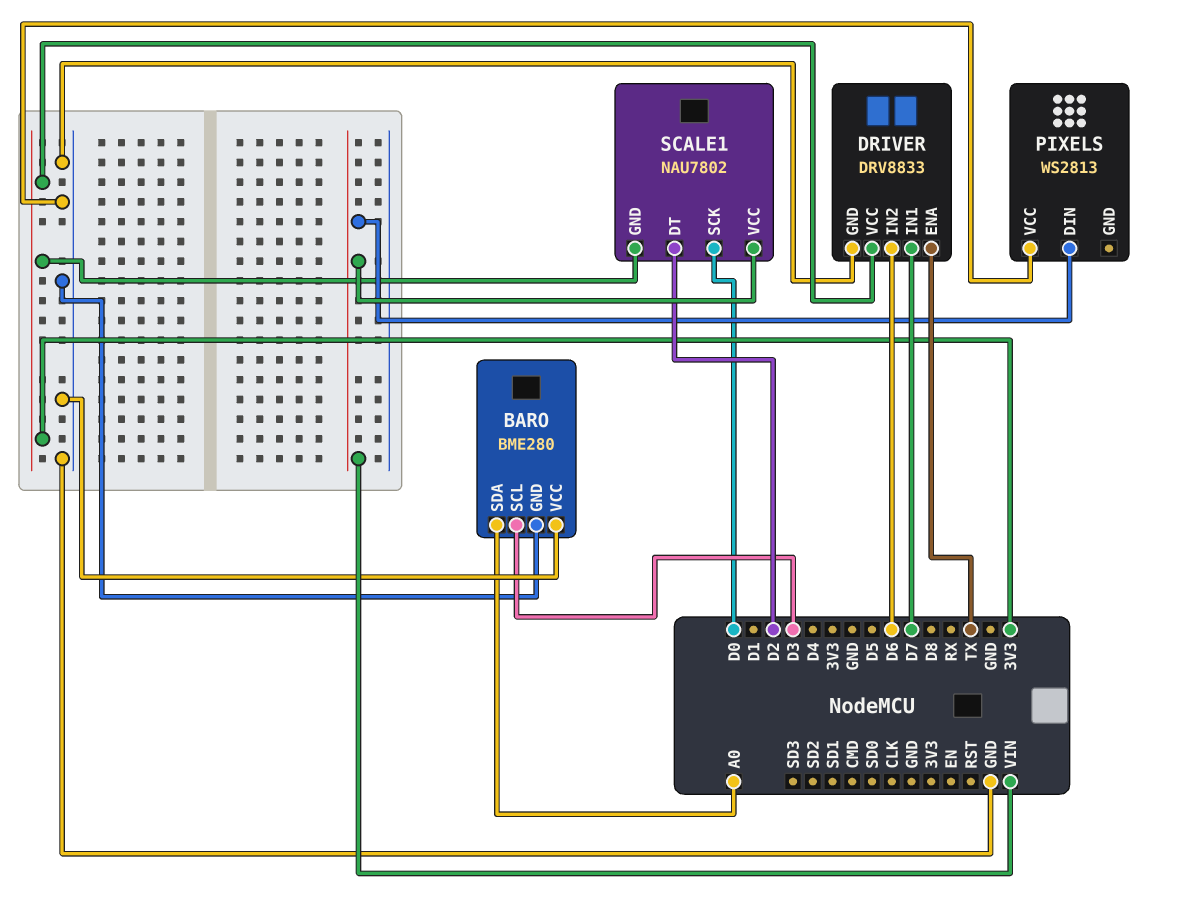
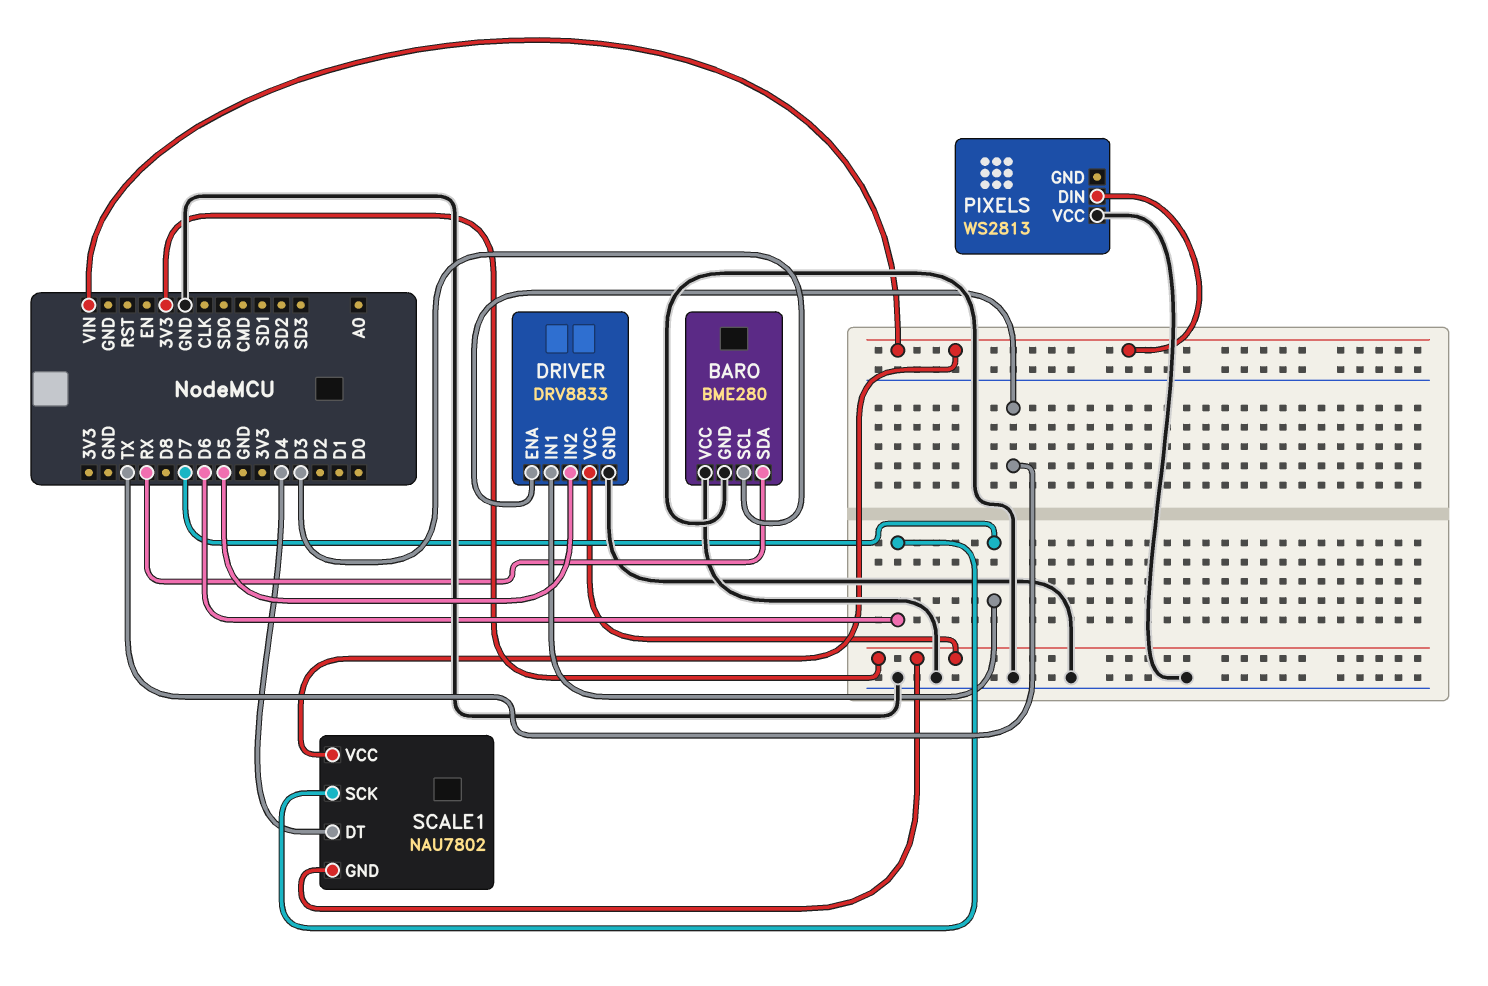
BARO pin SDA: A0 -> RX
DRIVER pin IN2: D6 -> D5
SCALE1 pin DT: D2 -> D4
SCALE1 pin SCK: D0 -> D6

